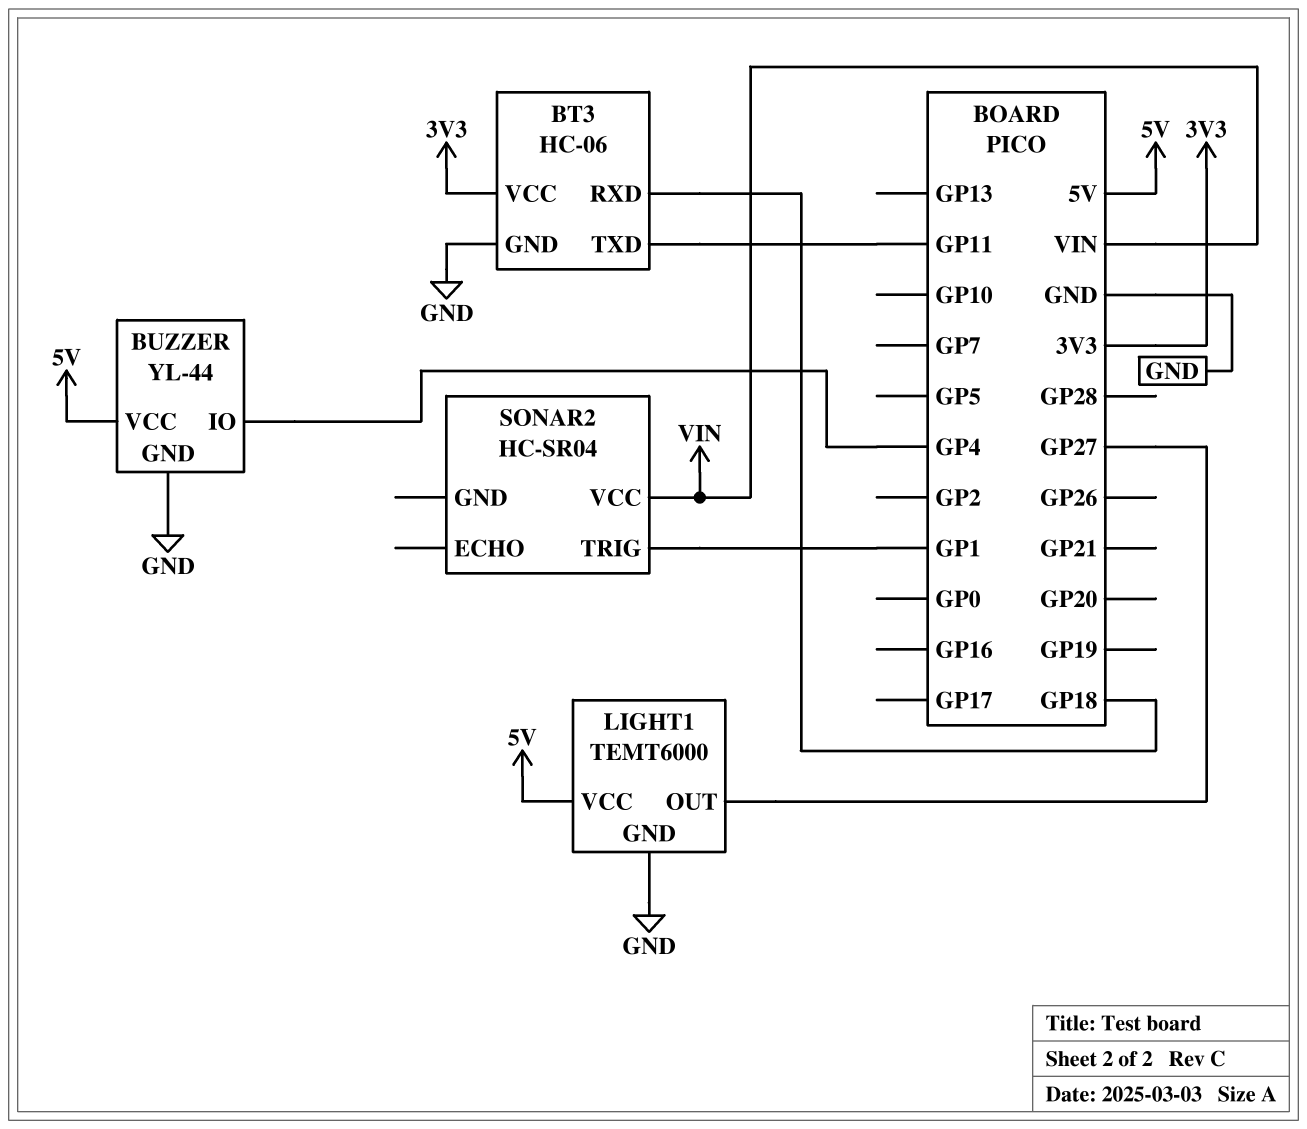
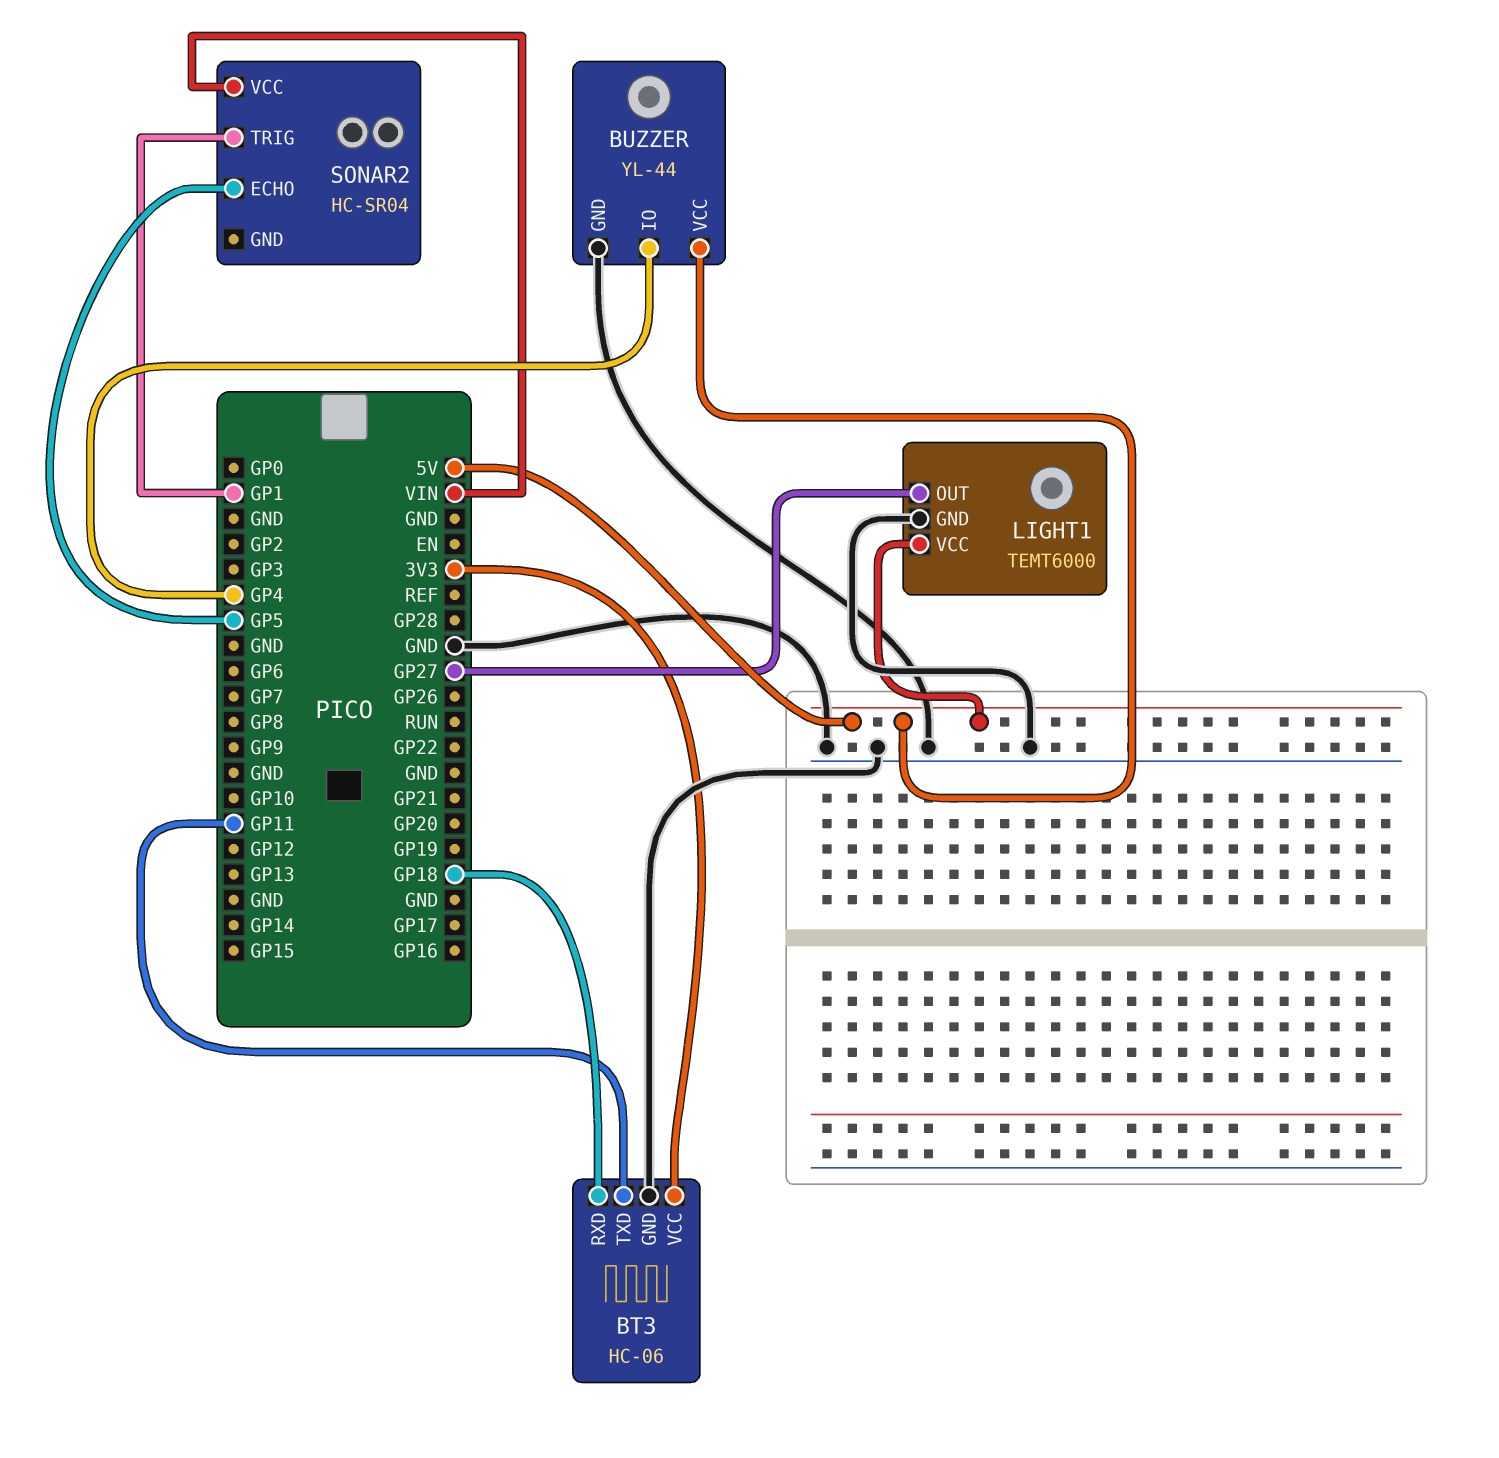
SONAR2 pin ECHO: none -> GP5

